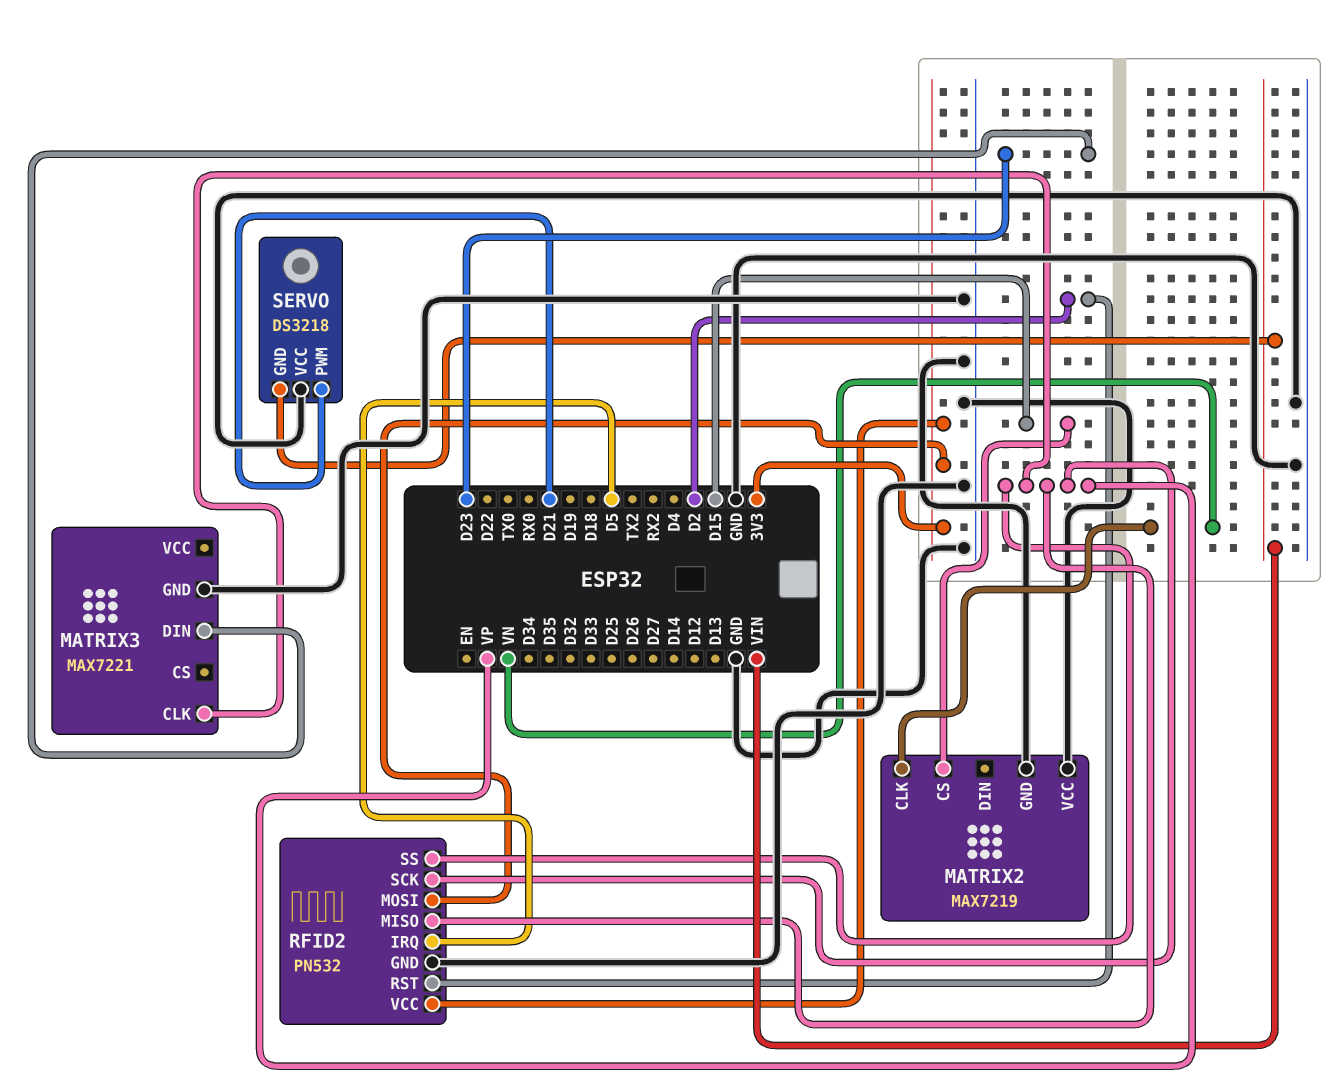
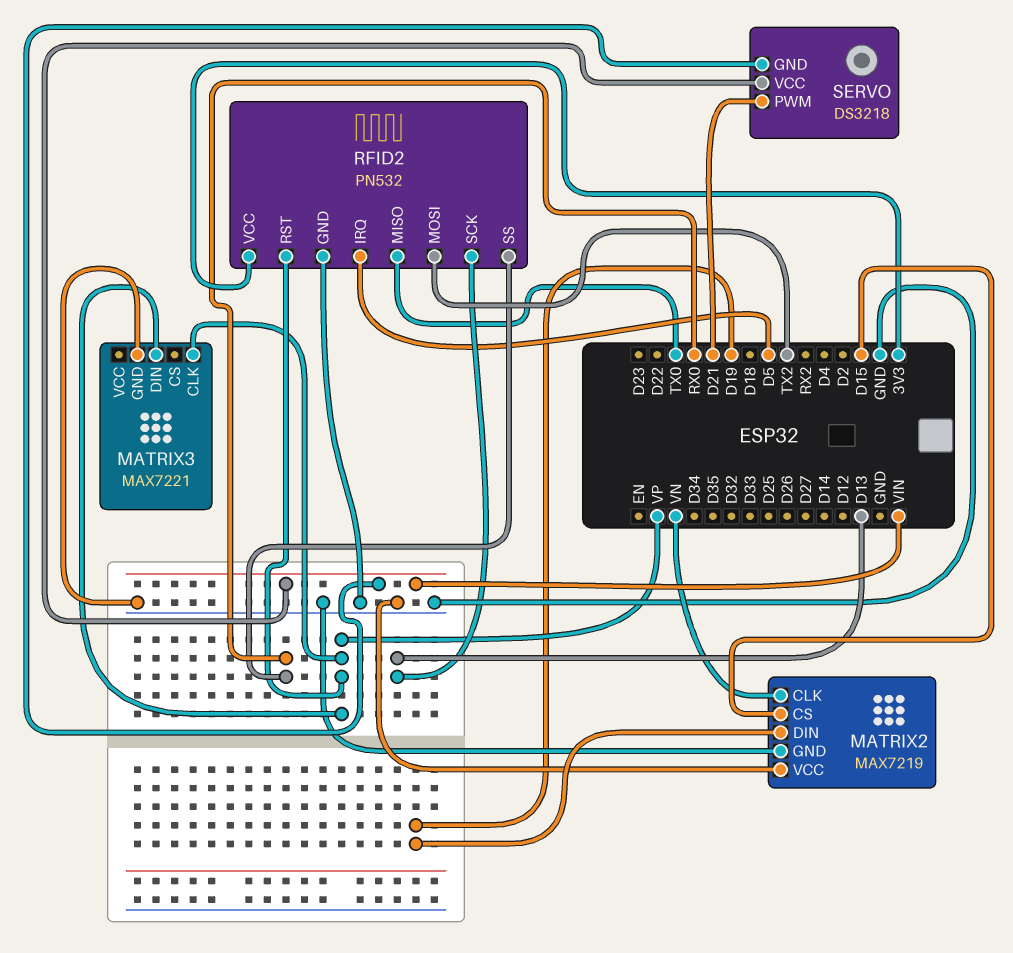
MATRIX2 pin DIN: none -> D19
MATRIX3 pin DIN: D23 -> VP
RFID2 pin MISO: VP -> TX0
RFID2 pin MOSI: 3V3 -> TX2
RFID2 pin RST: D2 -> VP
RFID2 pin SCK: VP -> D13
RFID2 pin SS: VP -> RX0
SERVO pin VCC: GND -> VIN

